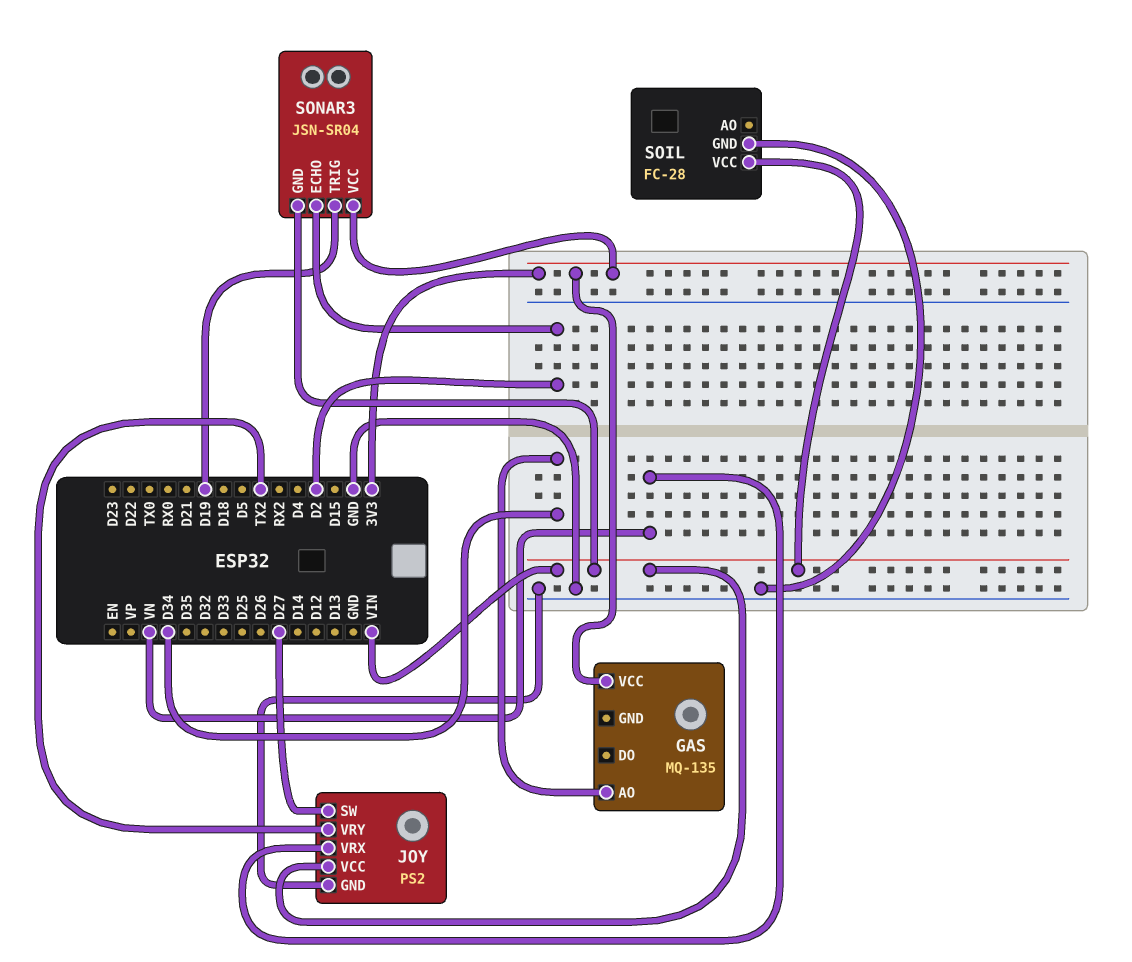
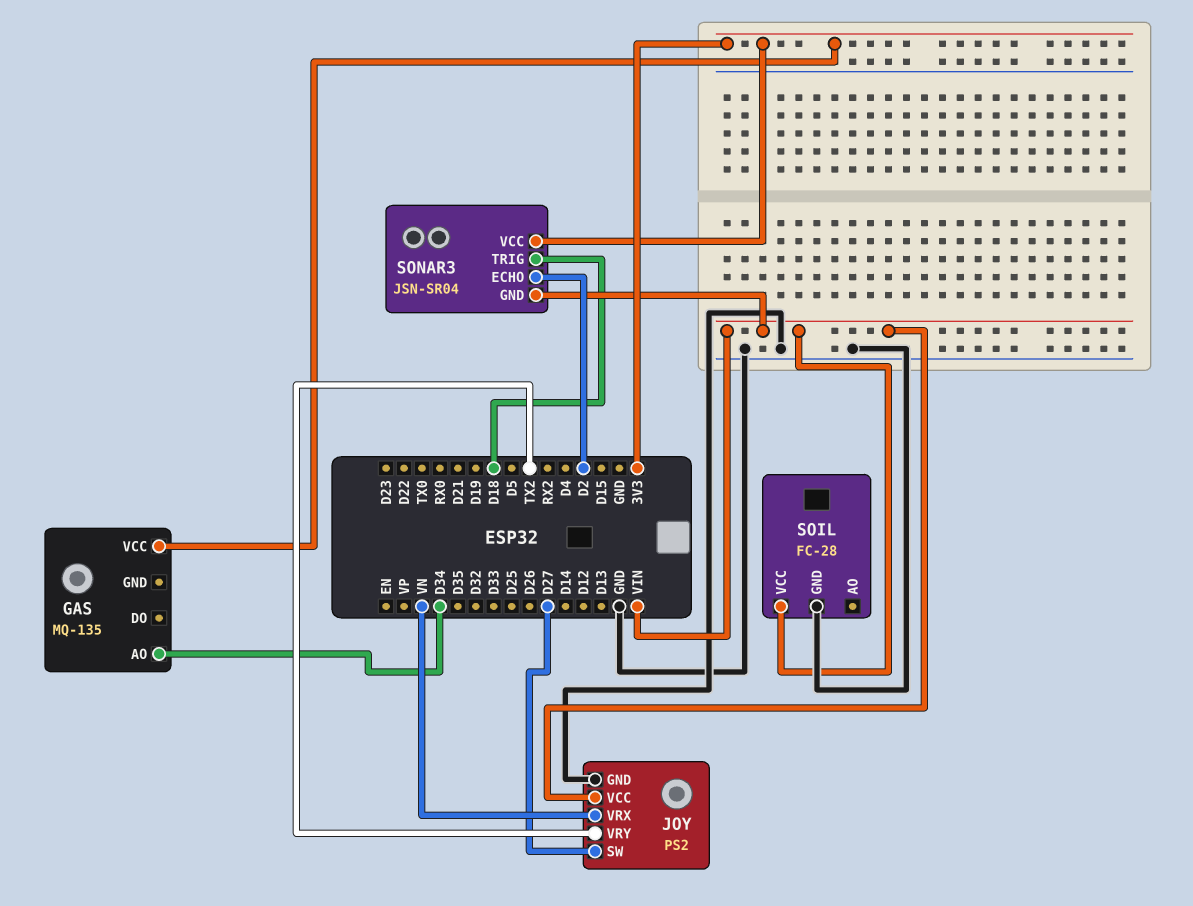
SONAR3 pin TRIG: D19 -> D18

